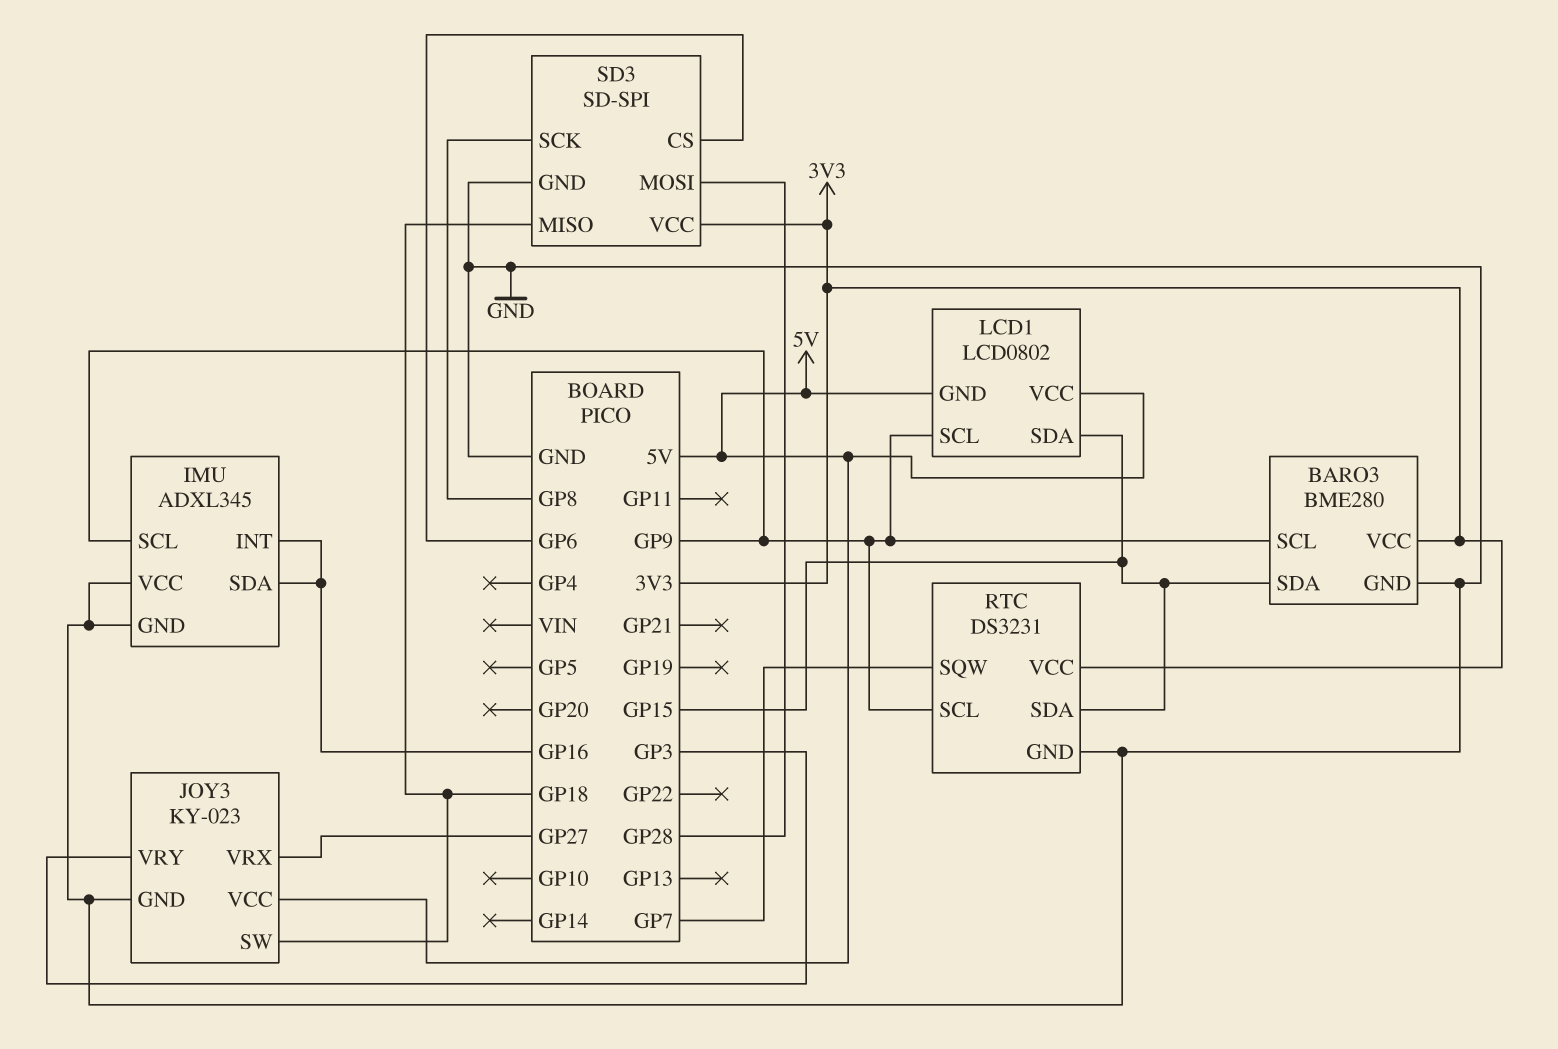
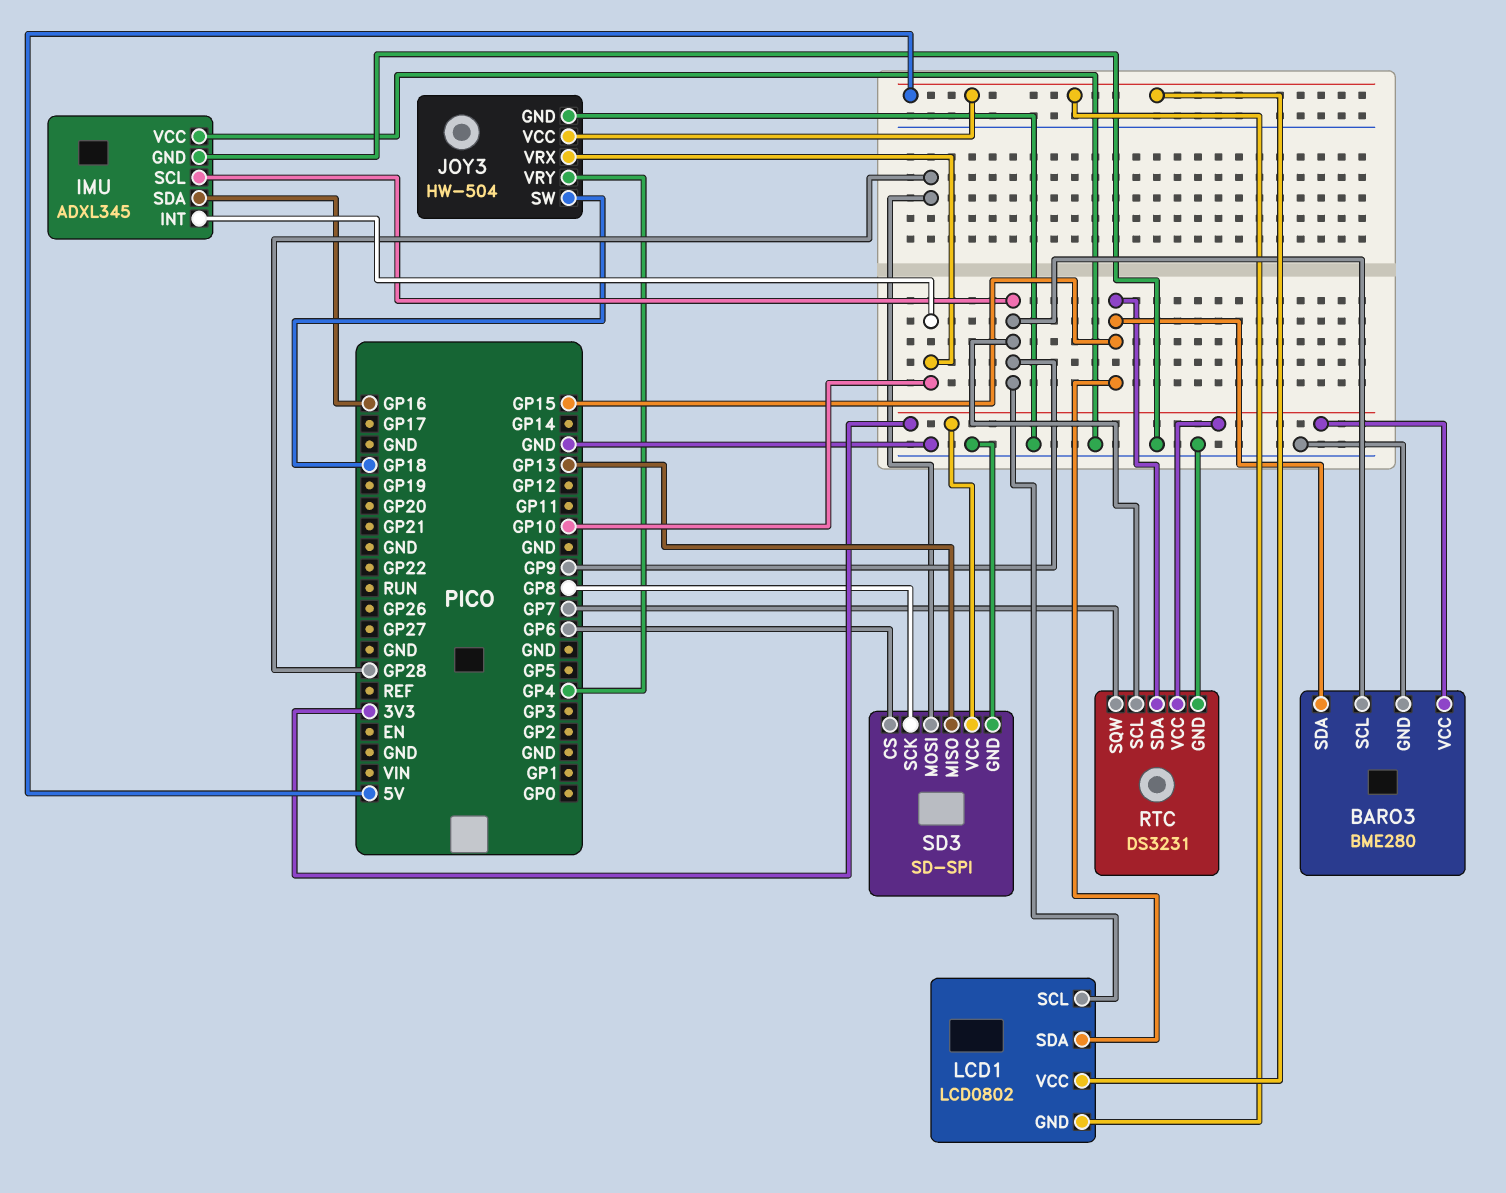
IMU pin INT: GP16 -> GP10
JOY3: KY-023 -> HW-504
JOY3 pin VRX: GP27 -> GP10
JOY3 pin VRY: GP3 -> GP4
SD3 pin MISO: GP18 -> GP13

